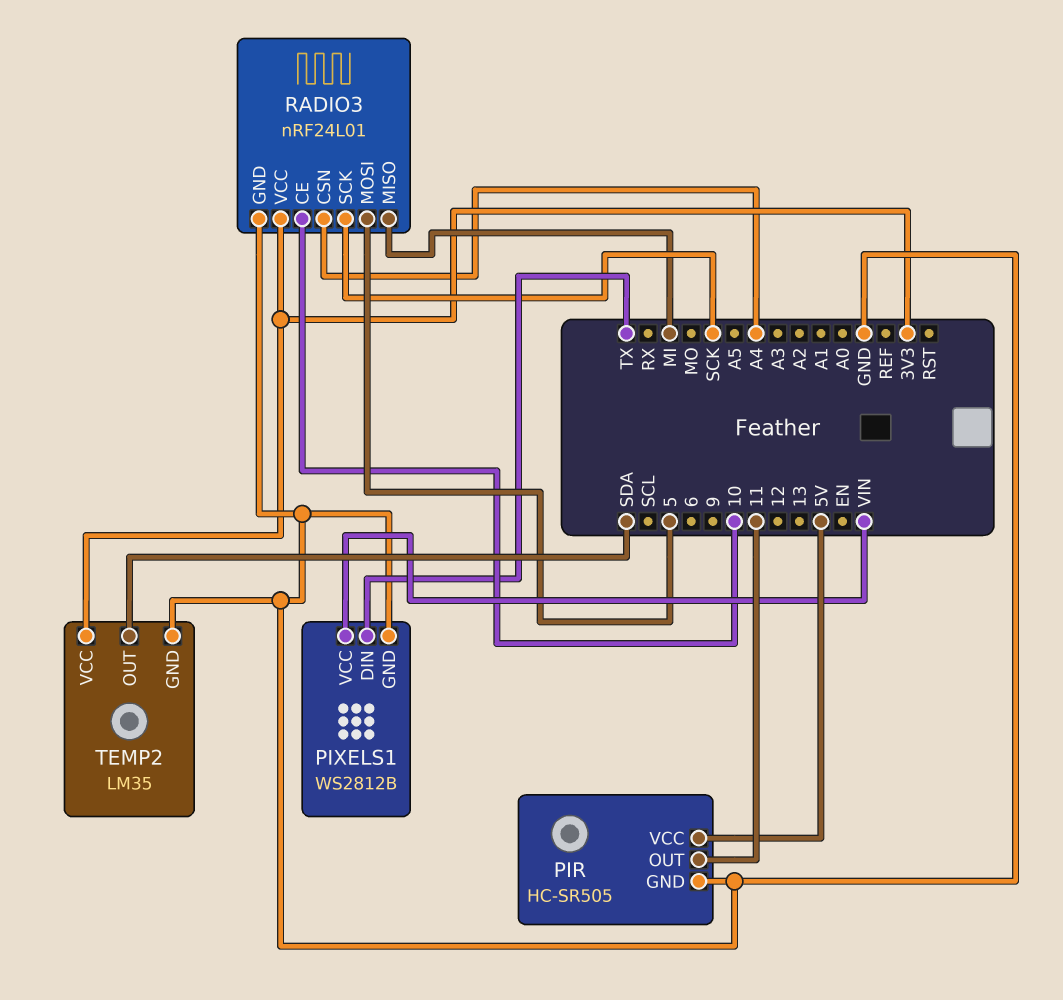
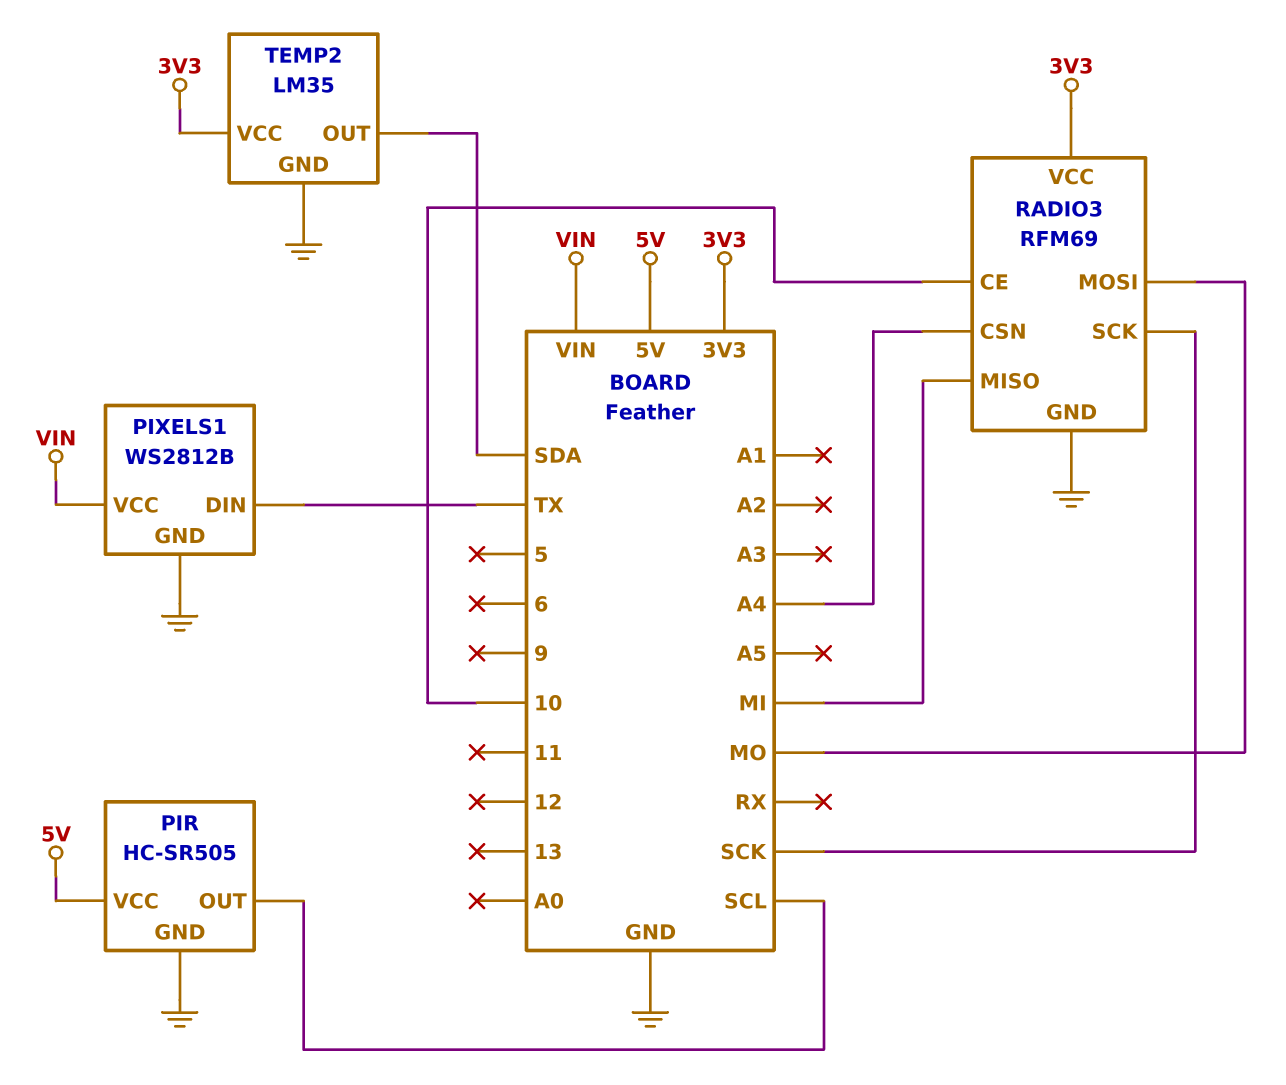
PIR pin OUT: 11 -> SCL
RADIO3: nRF24L01 -> RFM69
RADIO3 pin MOSI: 5 -> MO

